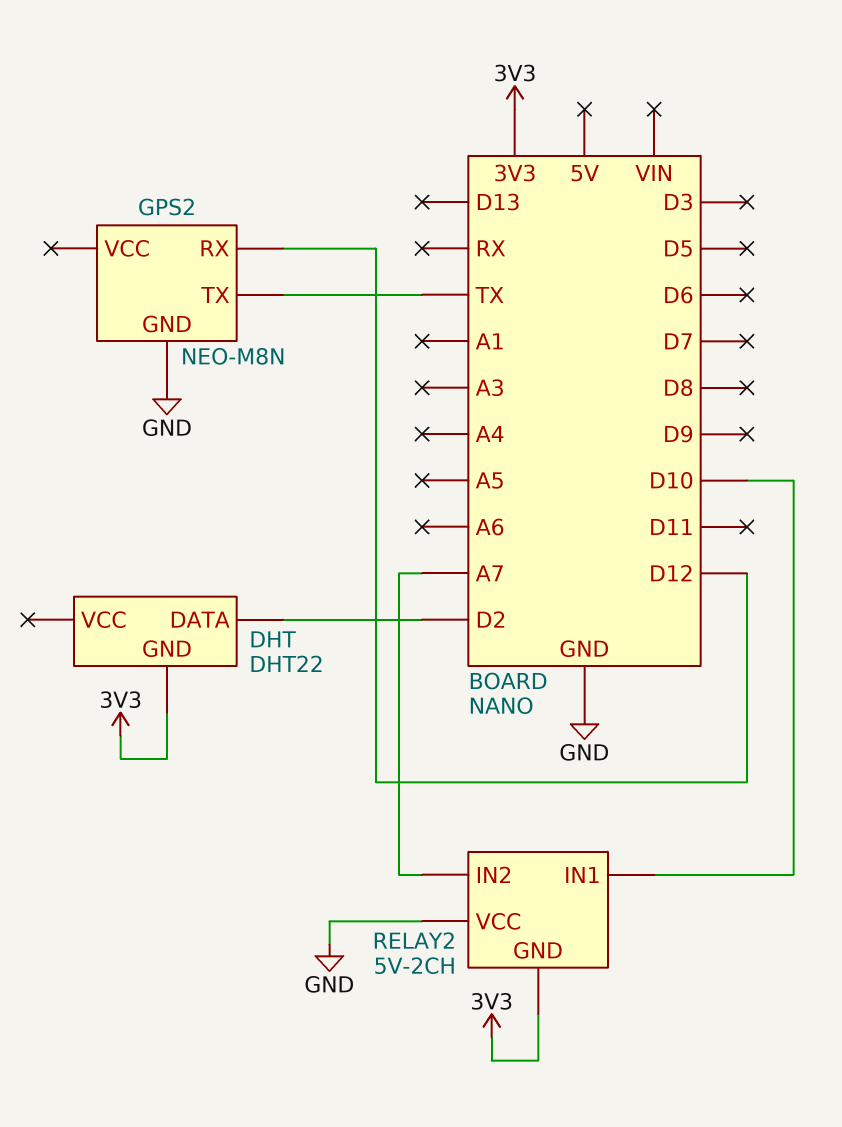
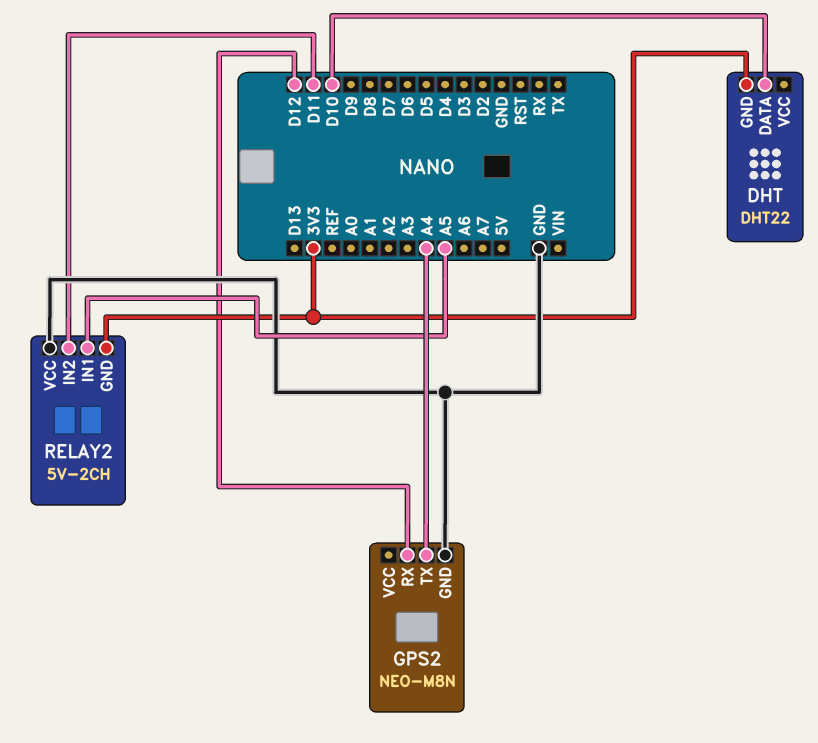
DHT pin DATA: D2 -> D10
GPS2 pin TX: TX -> A4
RELAY2 pin IN1: D10 -> A5
RELAY2 pin IN2: A7 -> D11

